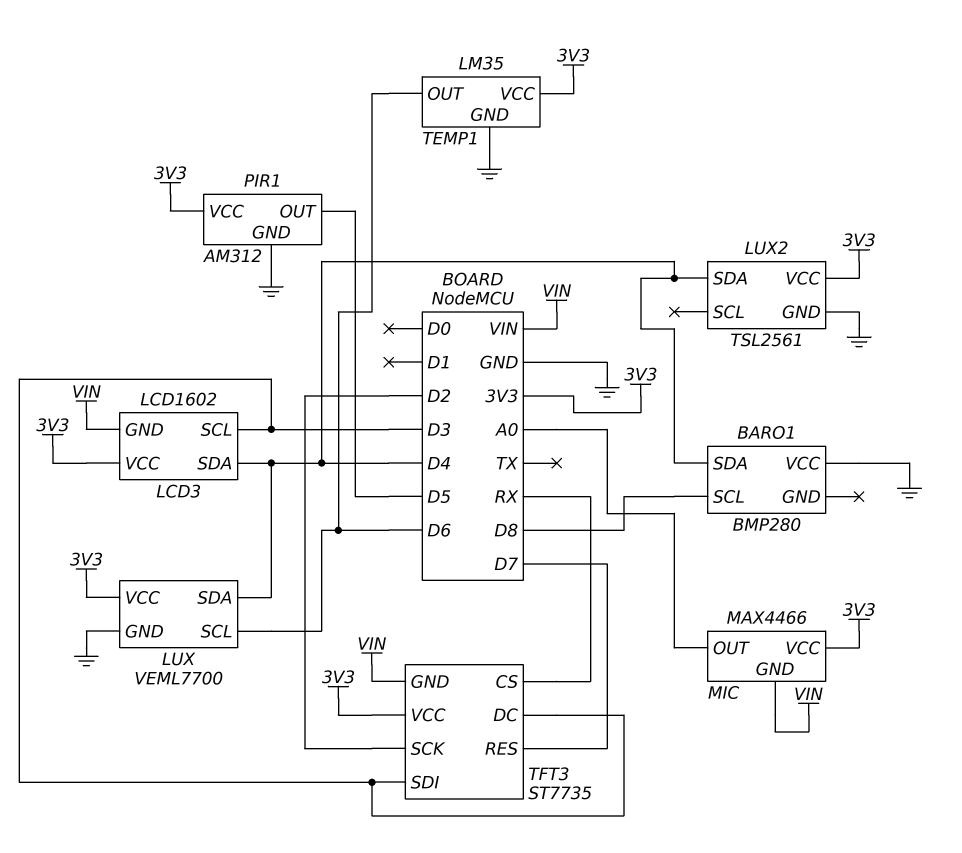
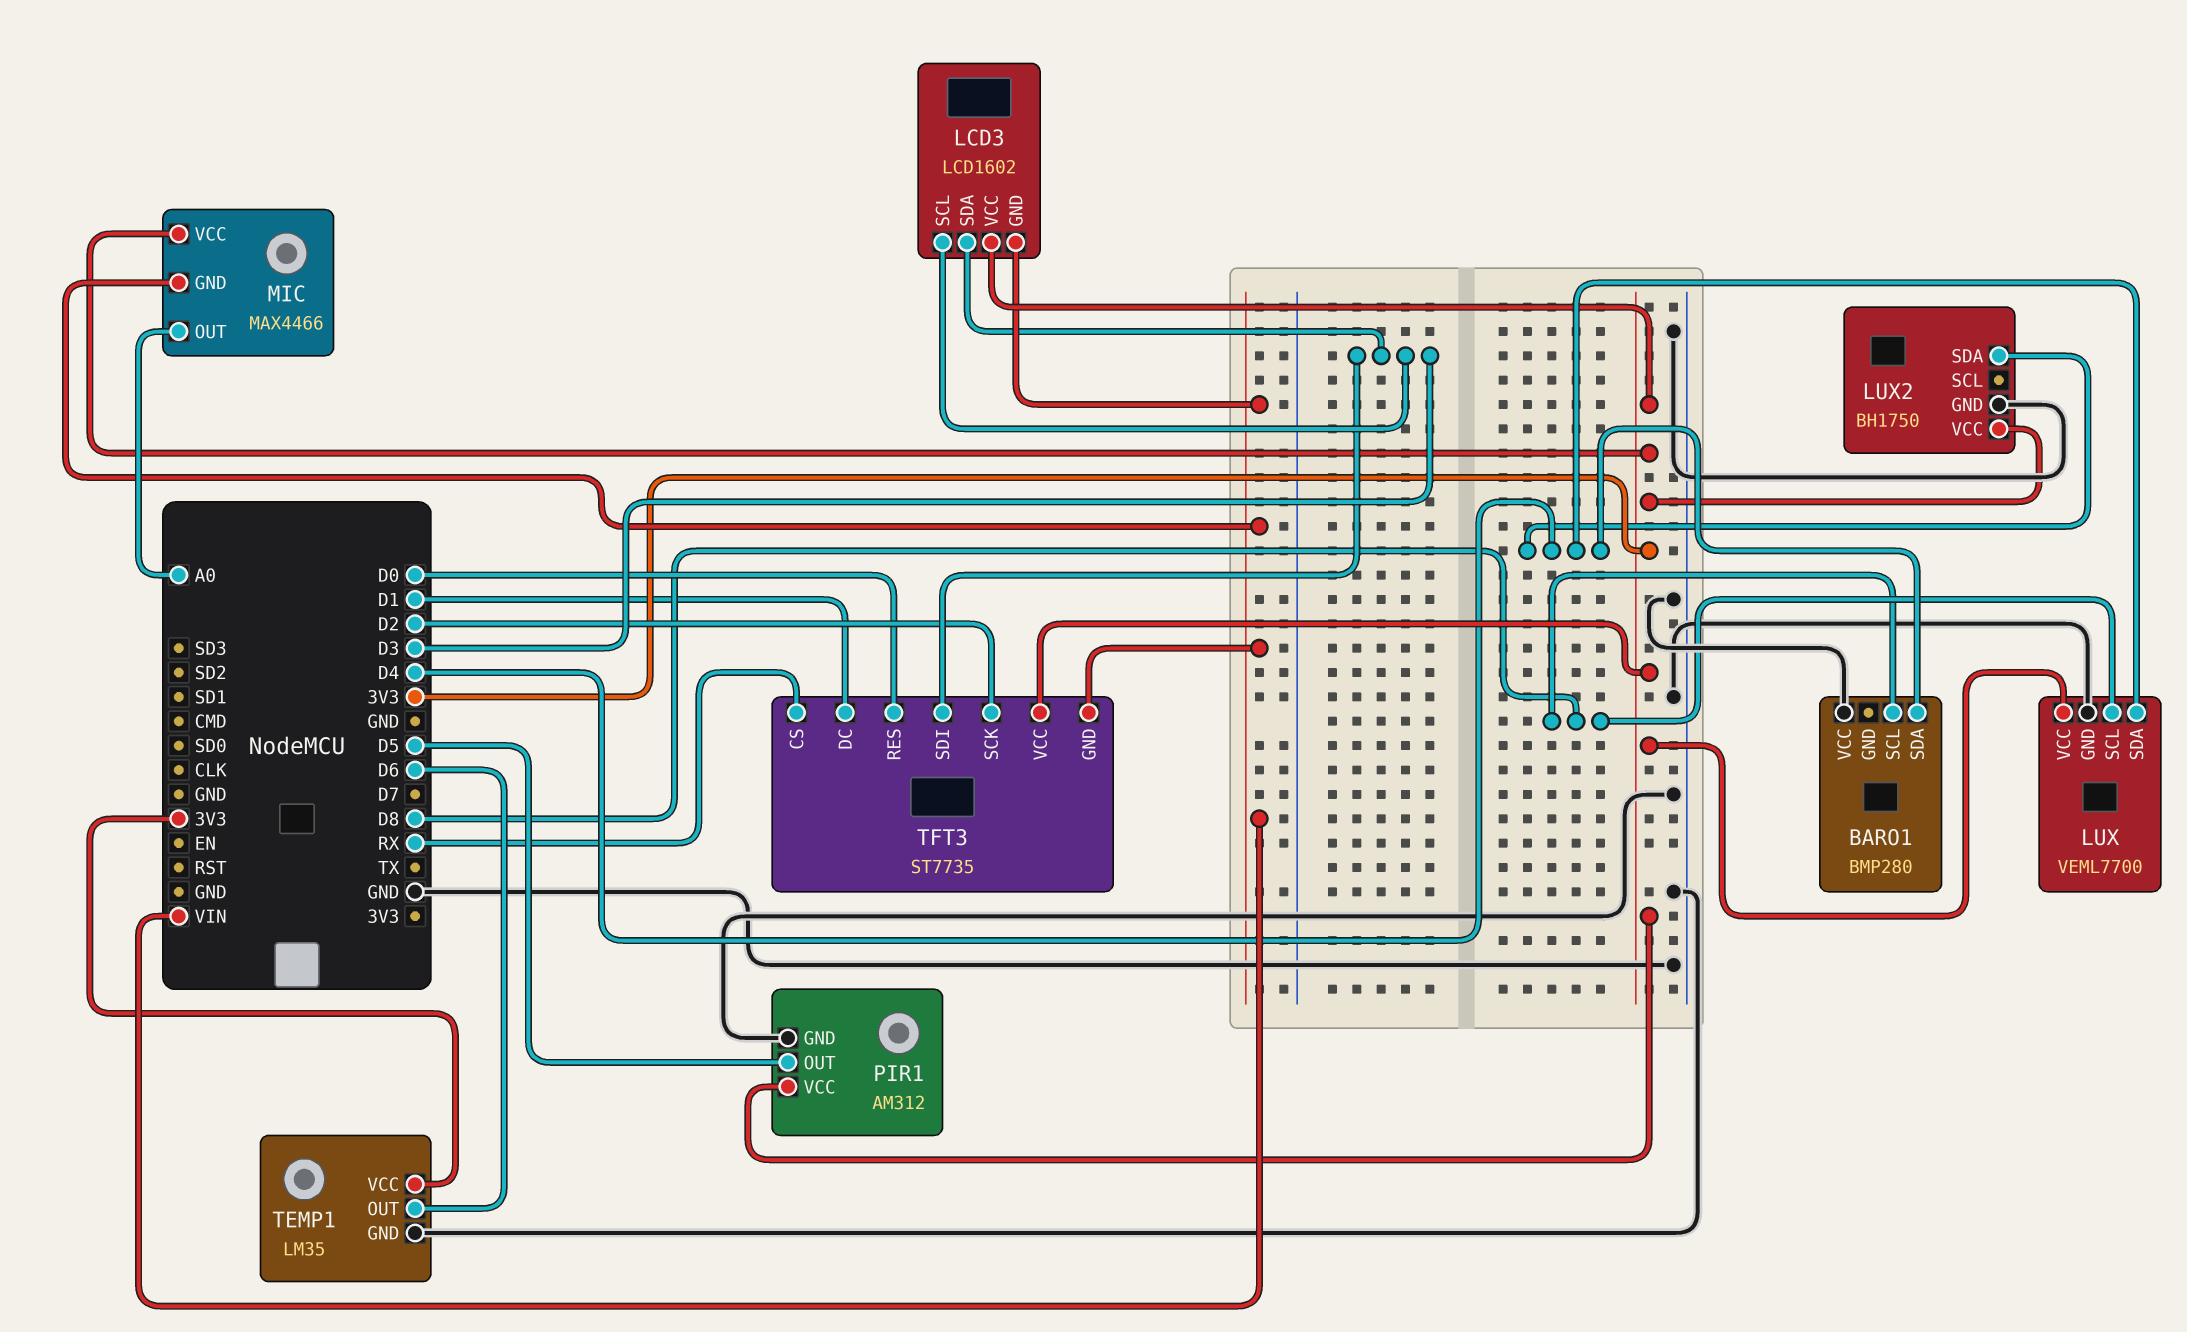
LCD3 pin SDA: D4 -> D3
LUX pin SCL: D6 -> D8
LUX2: TSL2561 -> BH1750
TFT3 pin DC: D3 -> D1
TFT3 pin RES: D7 -> D0

